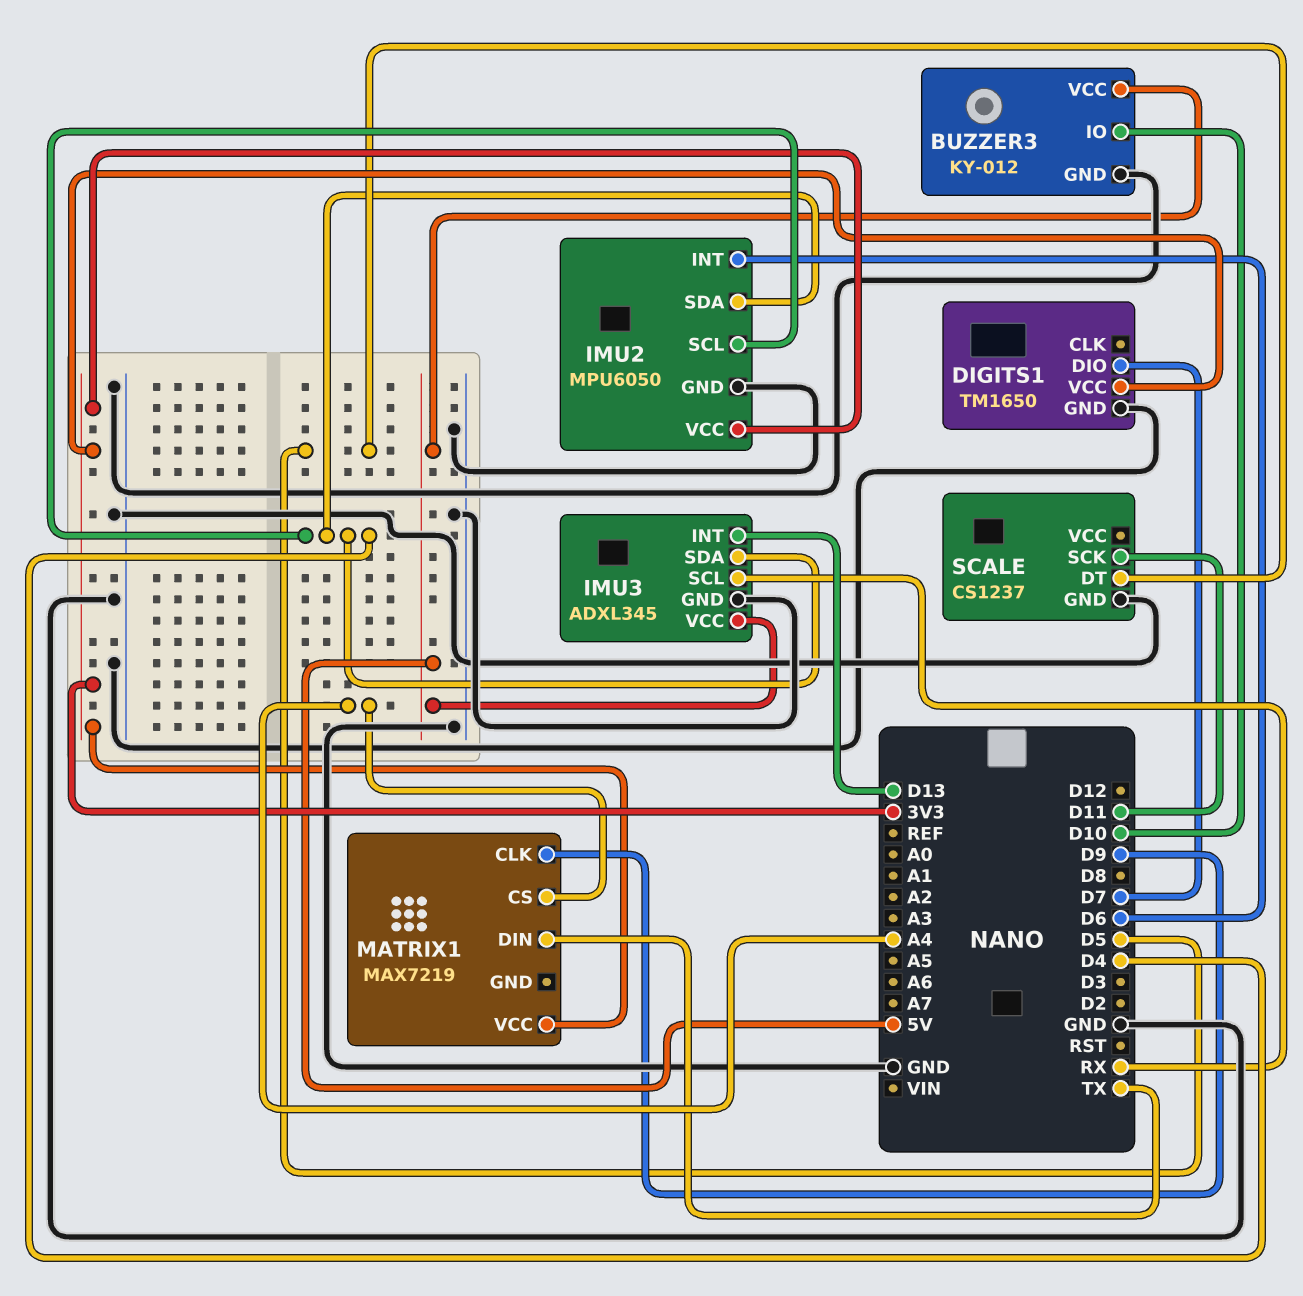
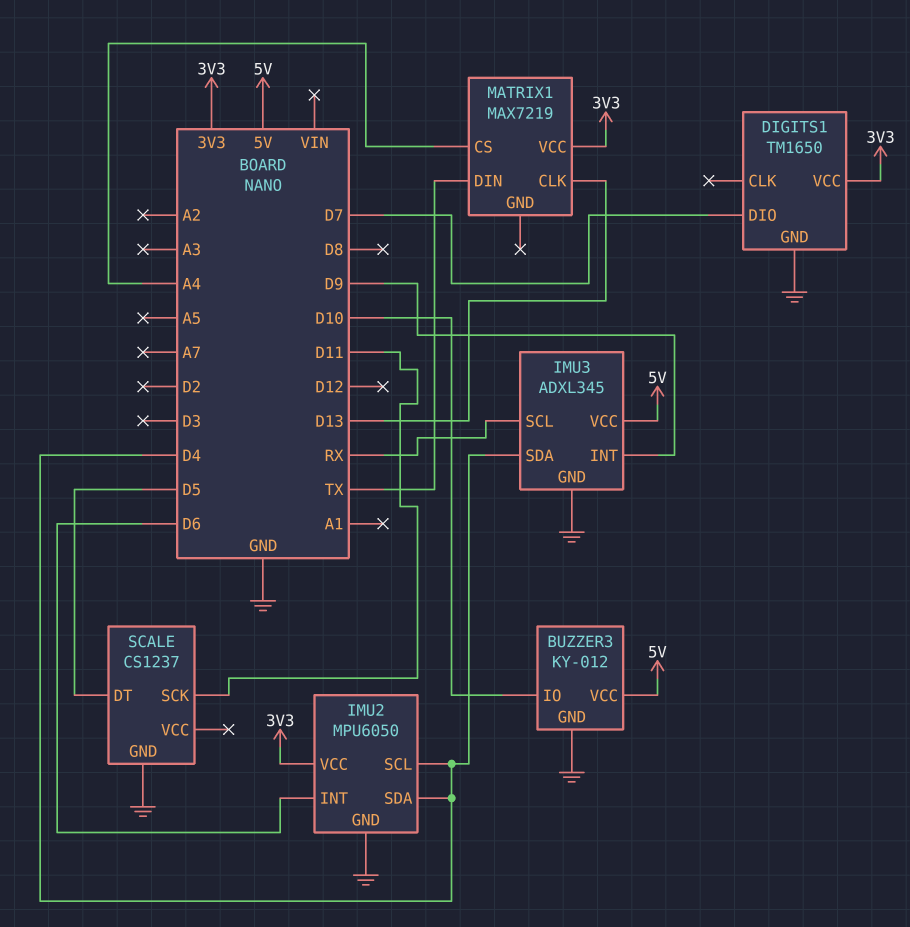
IMU3 pin INT: D13 -> D9
MATRIX1 pin CLK: D9 -> D13

